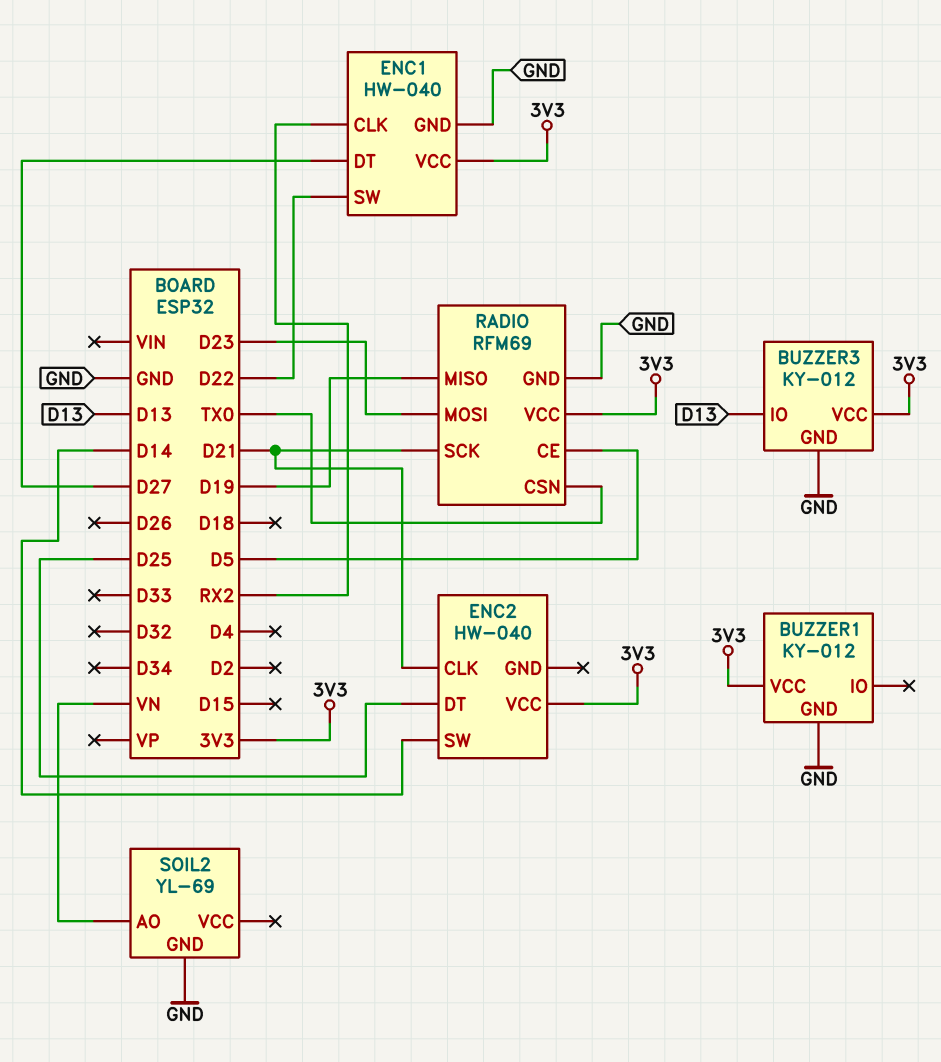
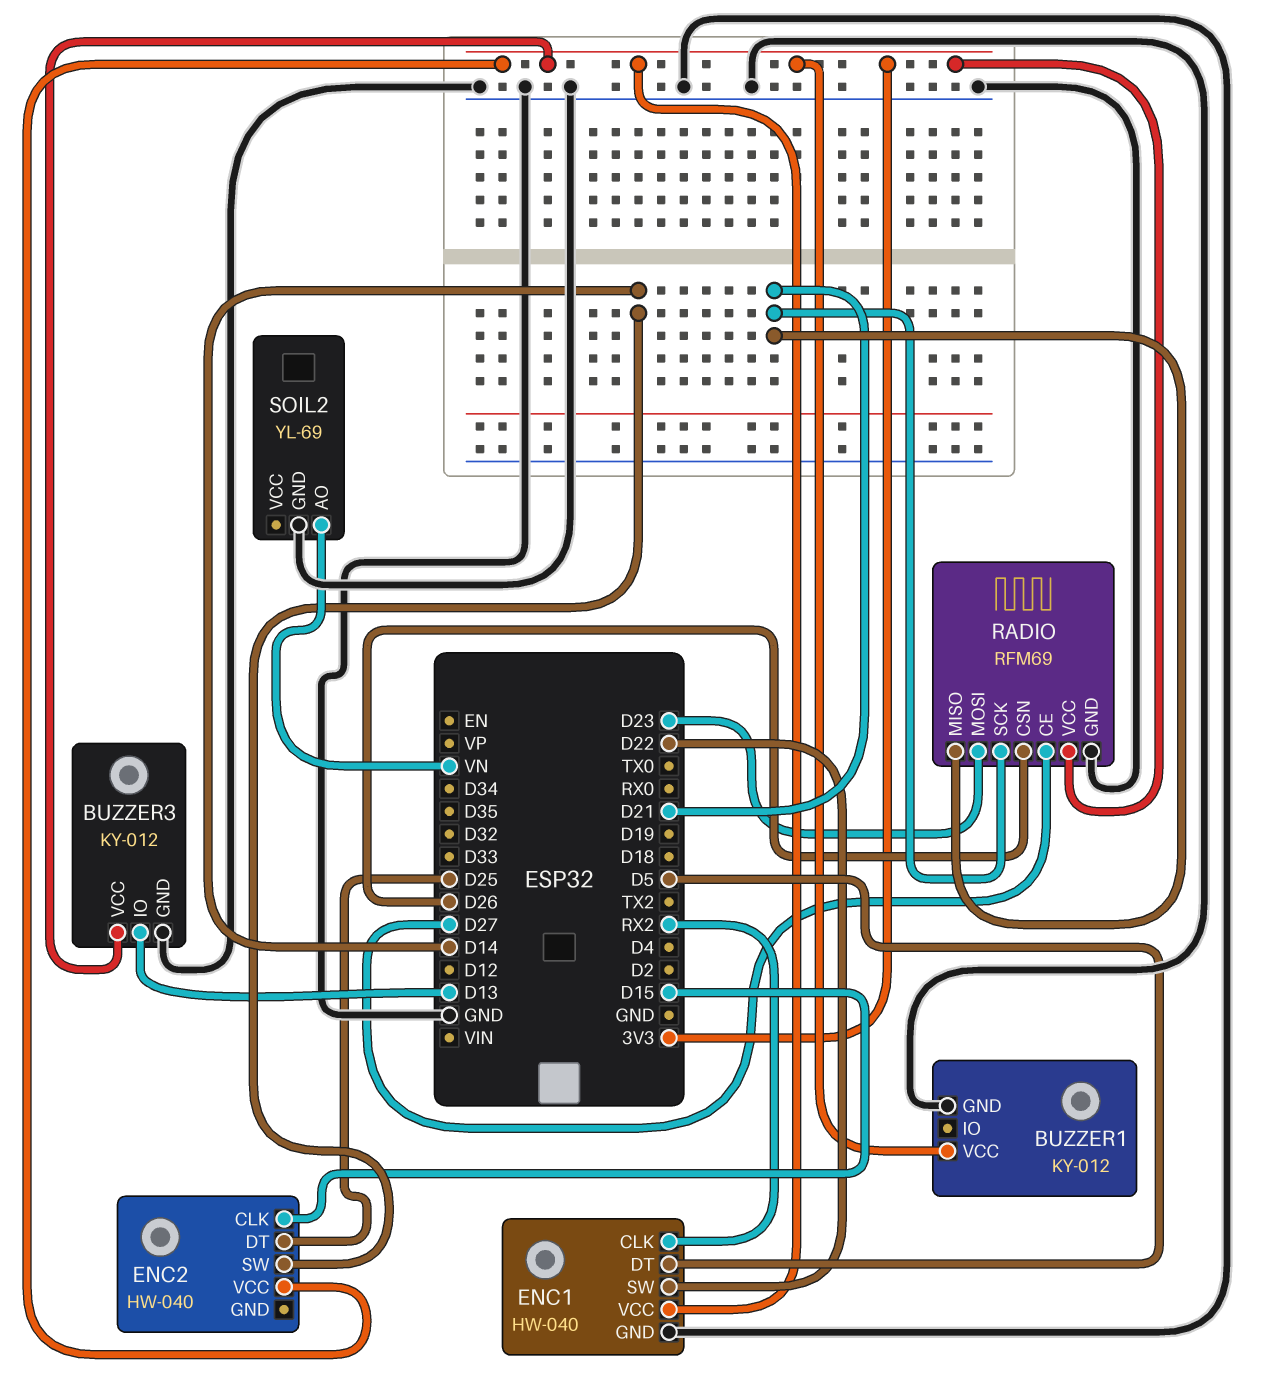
ENC1 pin DT: D27 -> D5
ENC2 pin CLK: D21 -> D15
RADIO pin CE: D5 -> D27
RADIO pin CSN: TX0 -> D26
RADIO pin MISO: D19 -> D21

